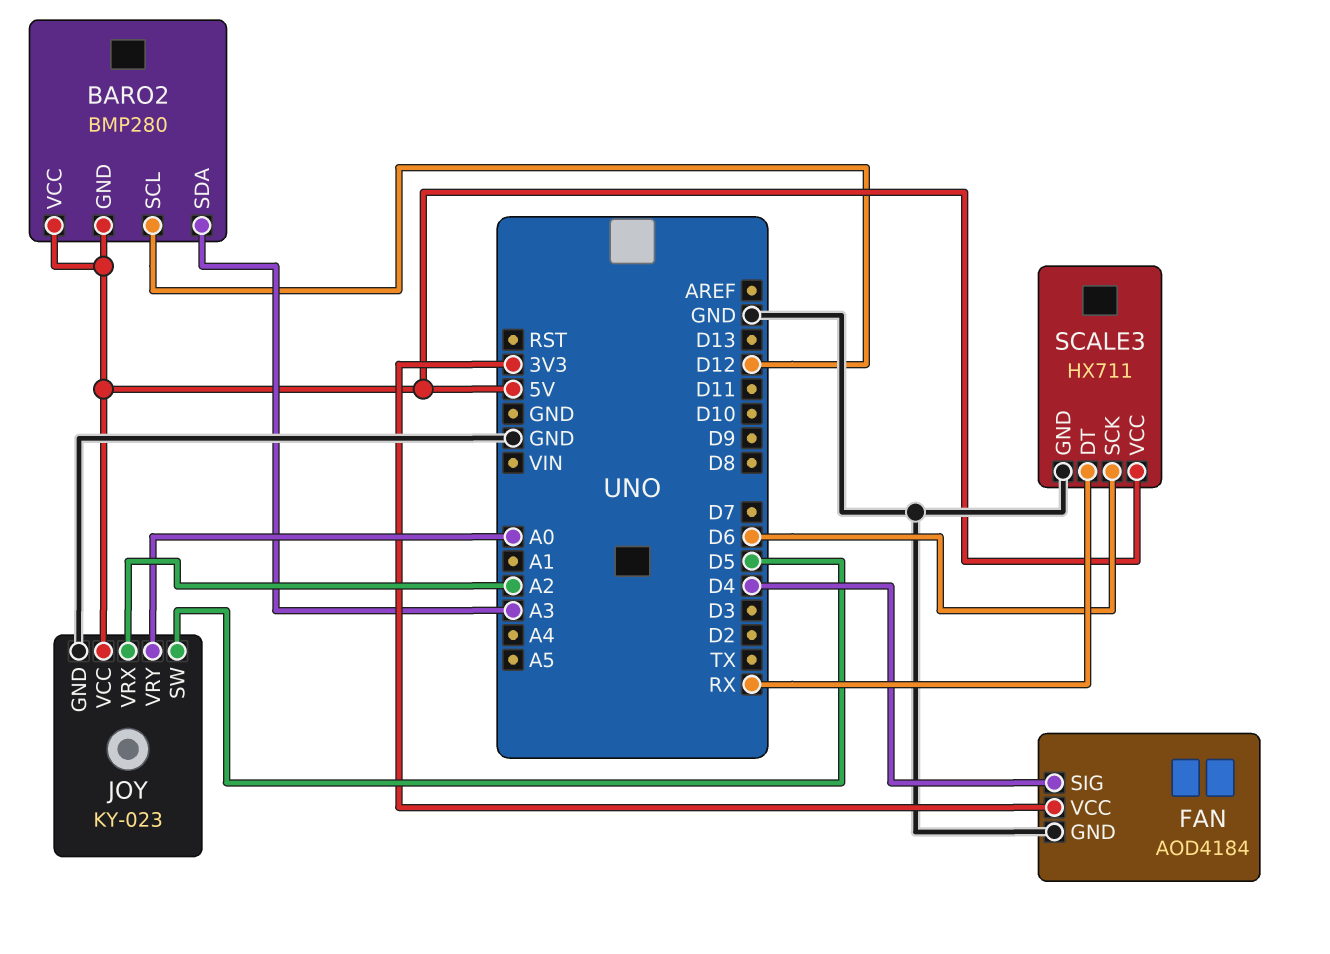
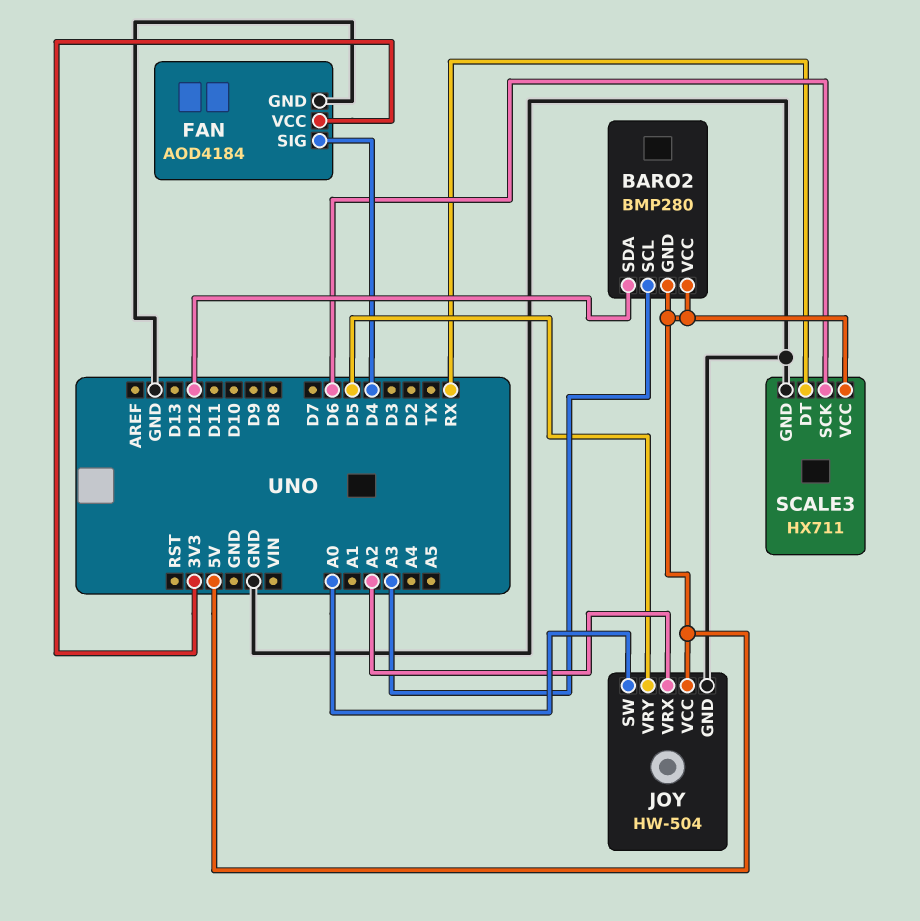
BARO2 pin SCL: D12 -> A3
BARO2 pin SDA: A3 -> D12
JOY: KY-023 -> HW-504
JOY pin SW: D5 -> A0
JOY pin VRY: A0 -> D5

